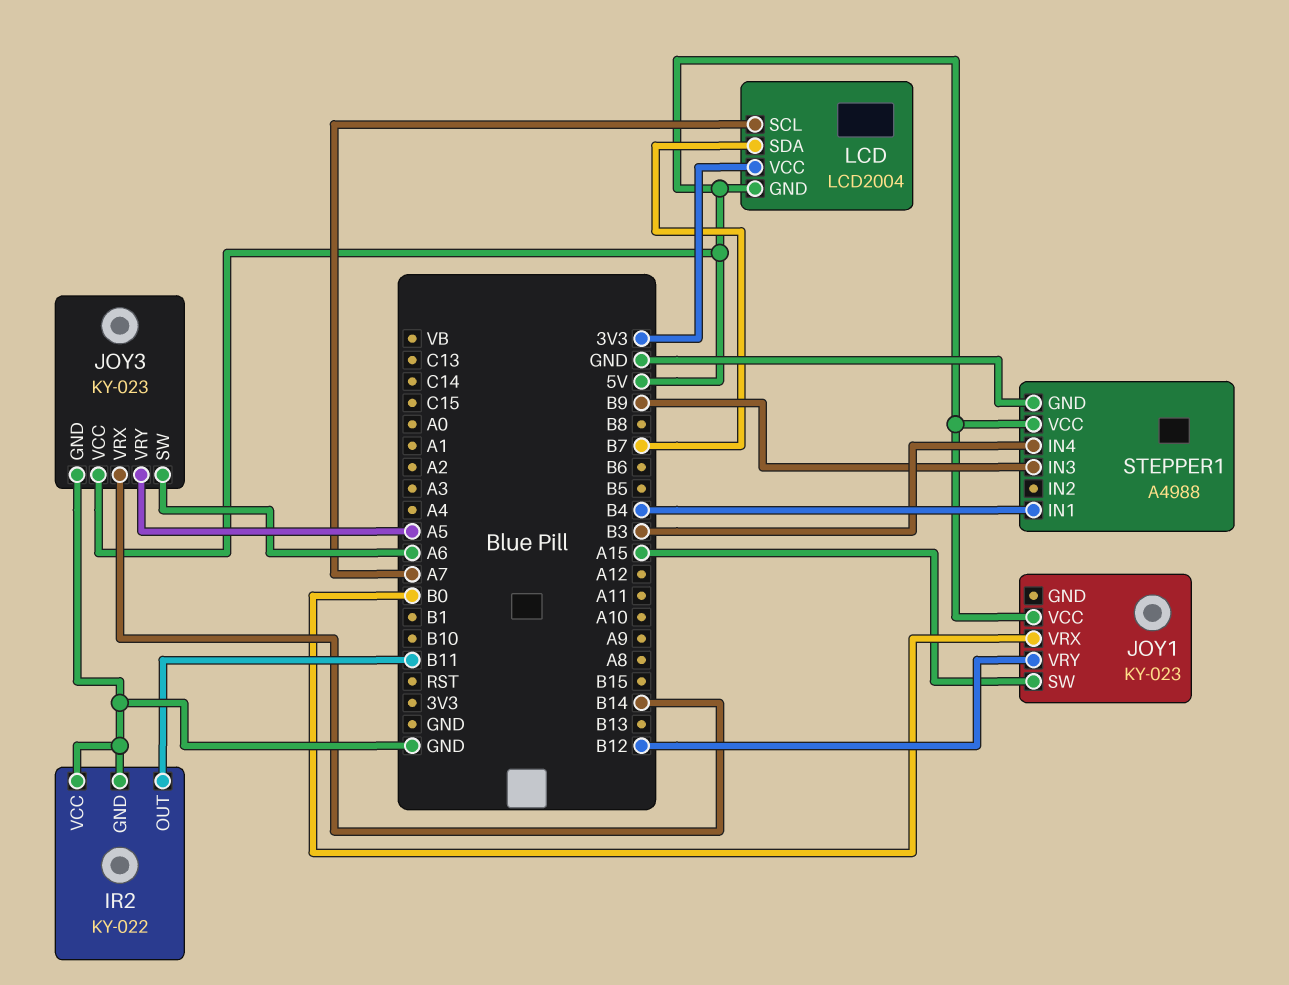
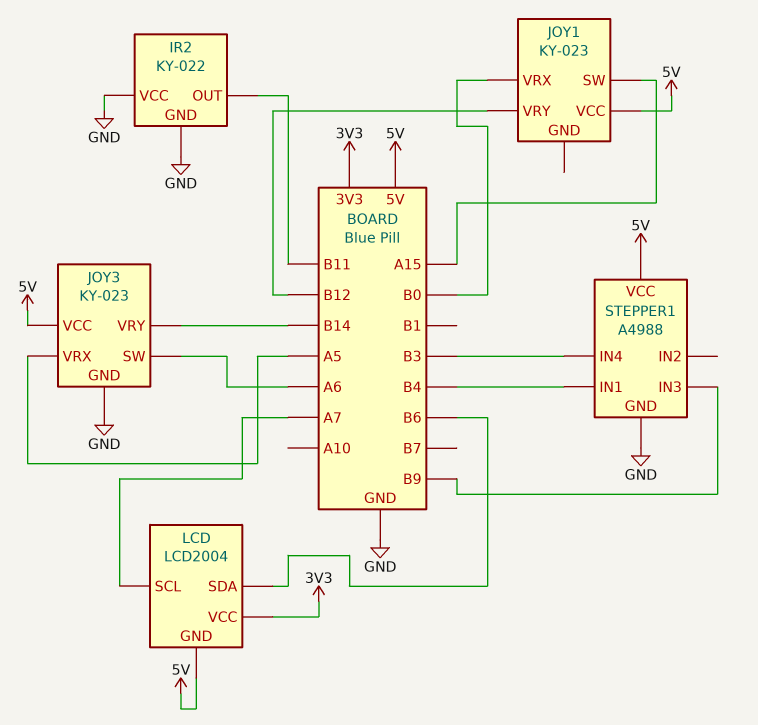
JOY3 pin VRX: B14 -> A5
JOY3 pin VRY: A5 -> B14
LCD pin SDA: B7 -> B6

